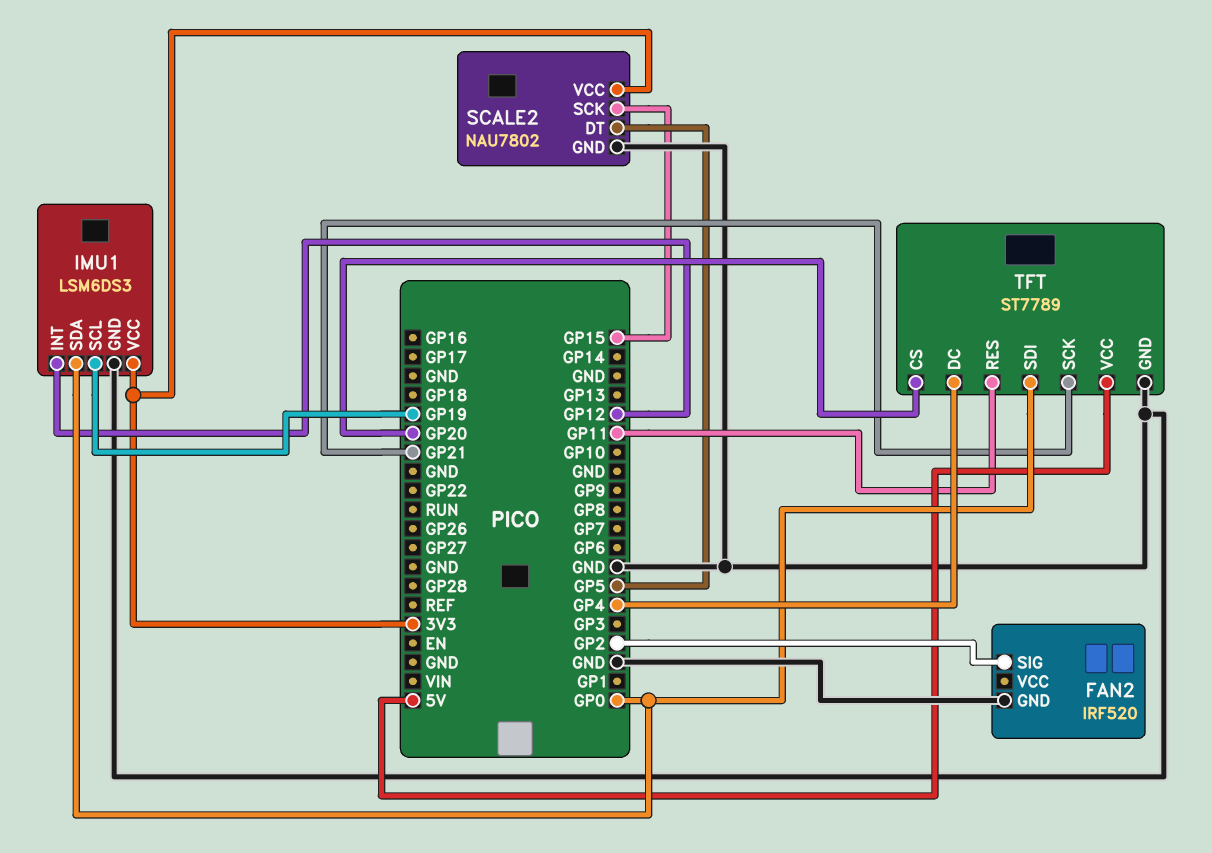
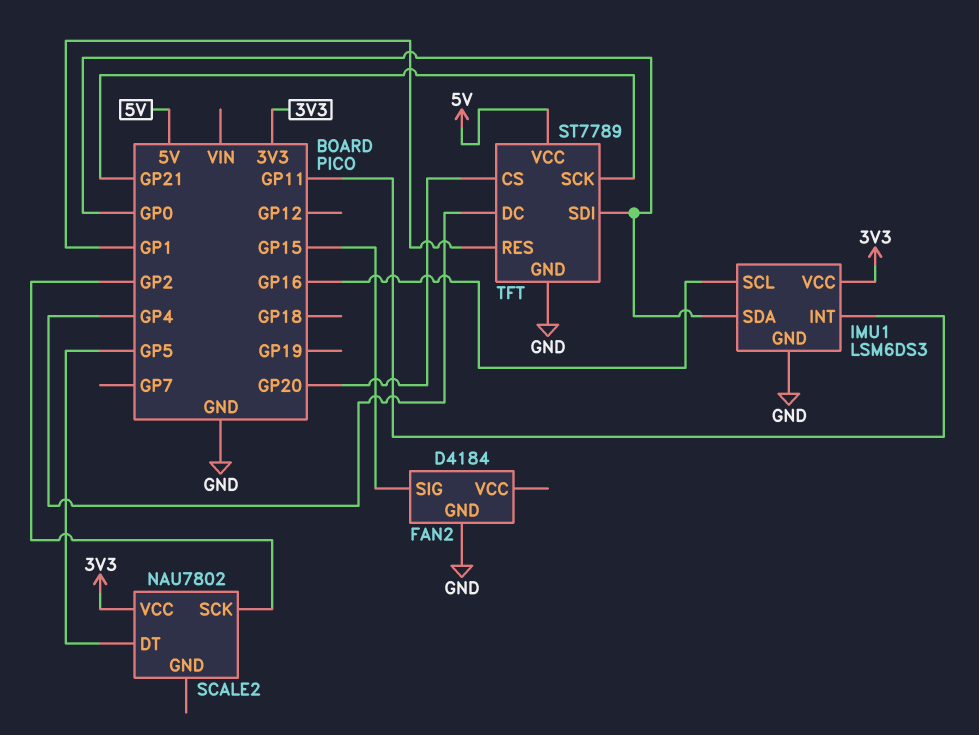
FAN2: IRF520 -> D4184
FAN2 pin SIG: GP2 -> GP15
IMU1 pin INT: GP12 -> GP11
IMU1 pin SCL: GP19 -> GP16
SCALE2 pin GND: GND -> none
SCALE2 pin SCK: GP15 -> GP2
TFT pin RES: GP11 -> GP1

